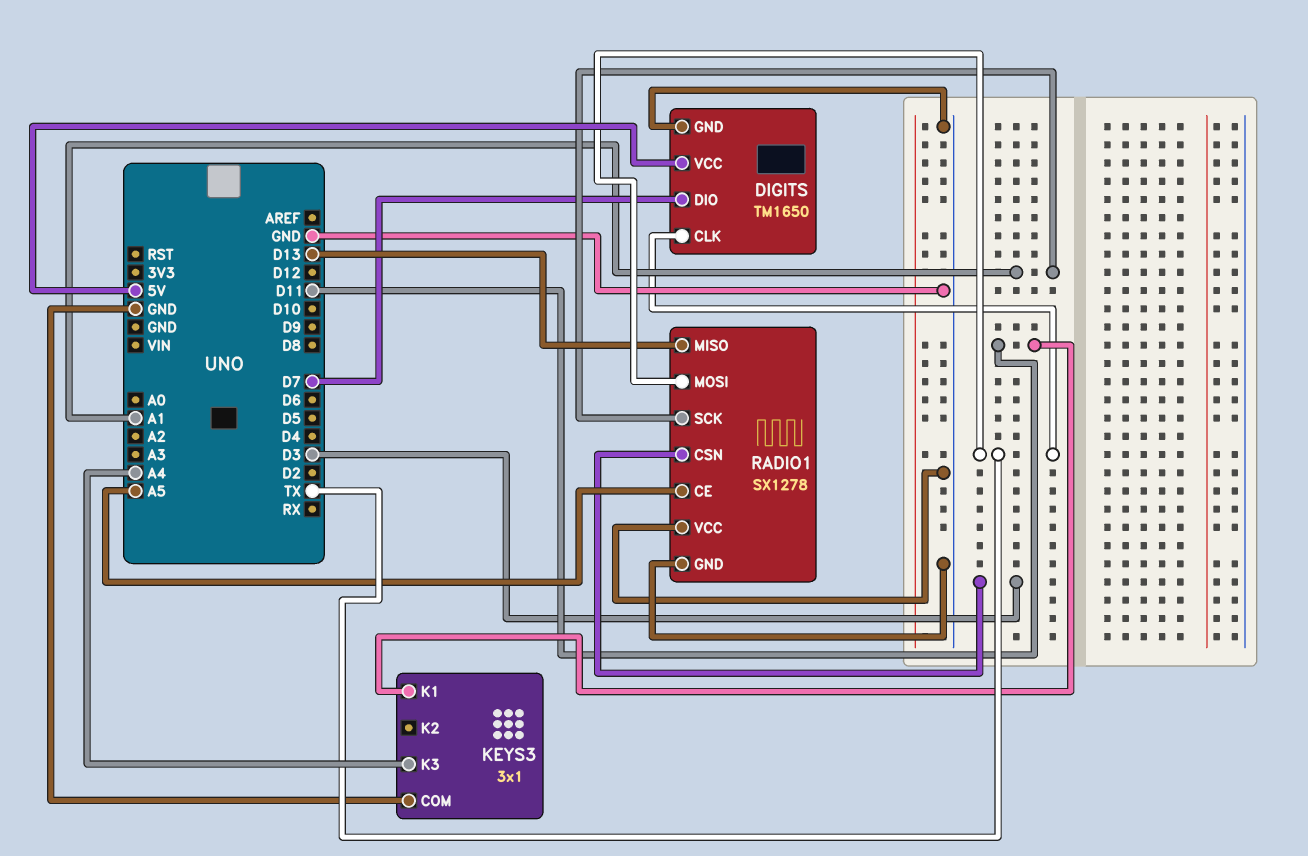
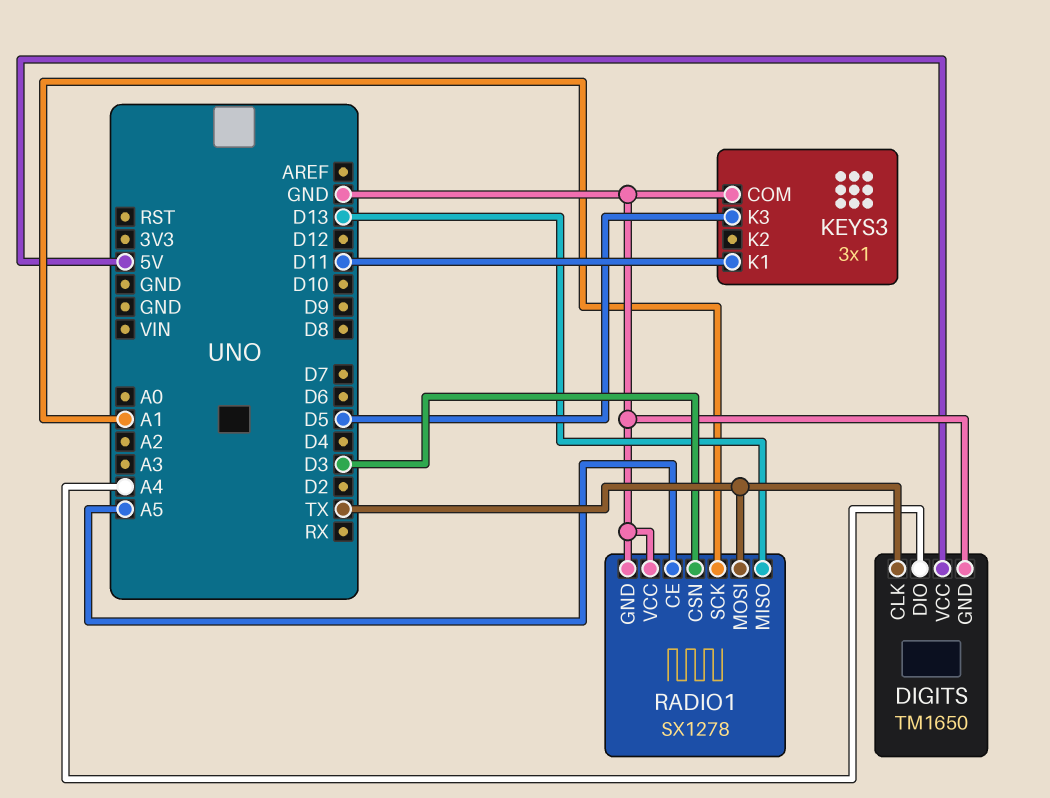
DIGITS pin DIO: D7 -> A4
KEYS3 pin K3: A4 -> D5

